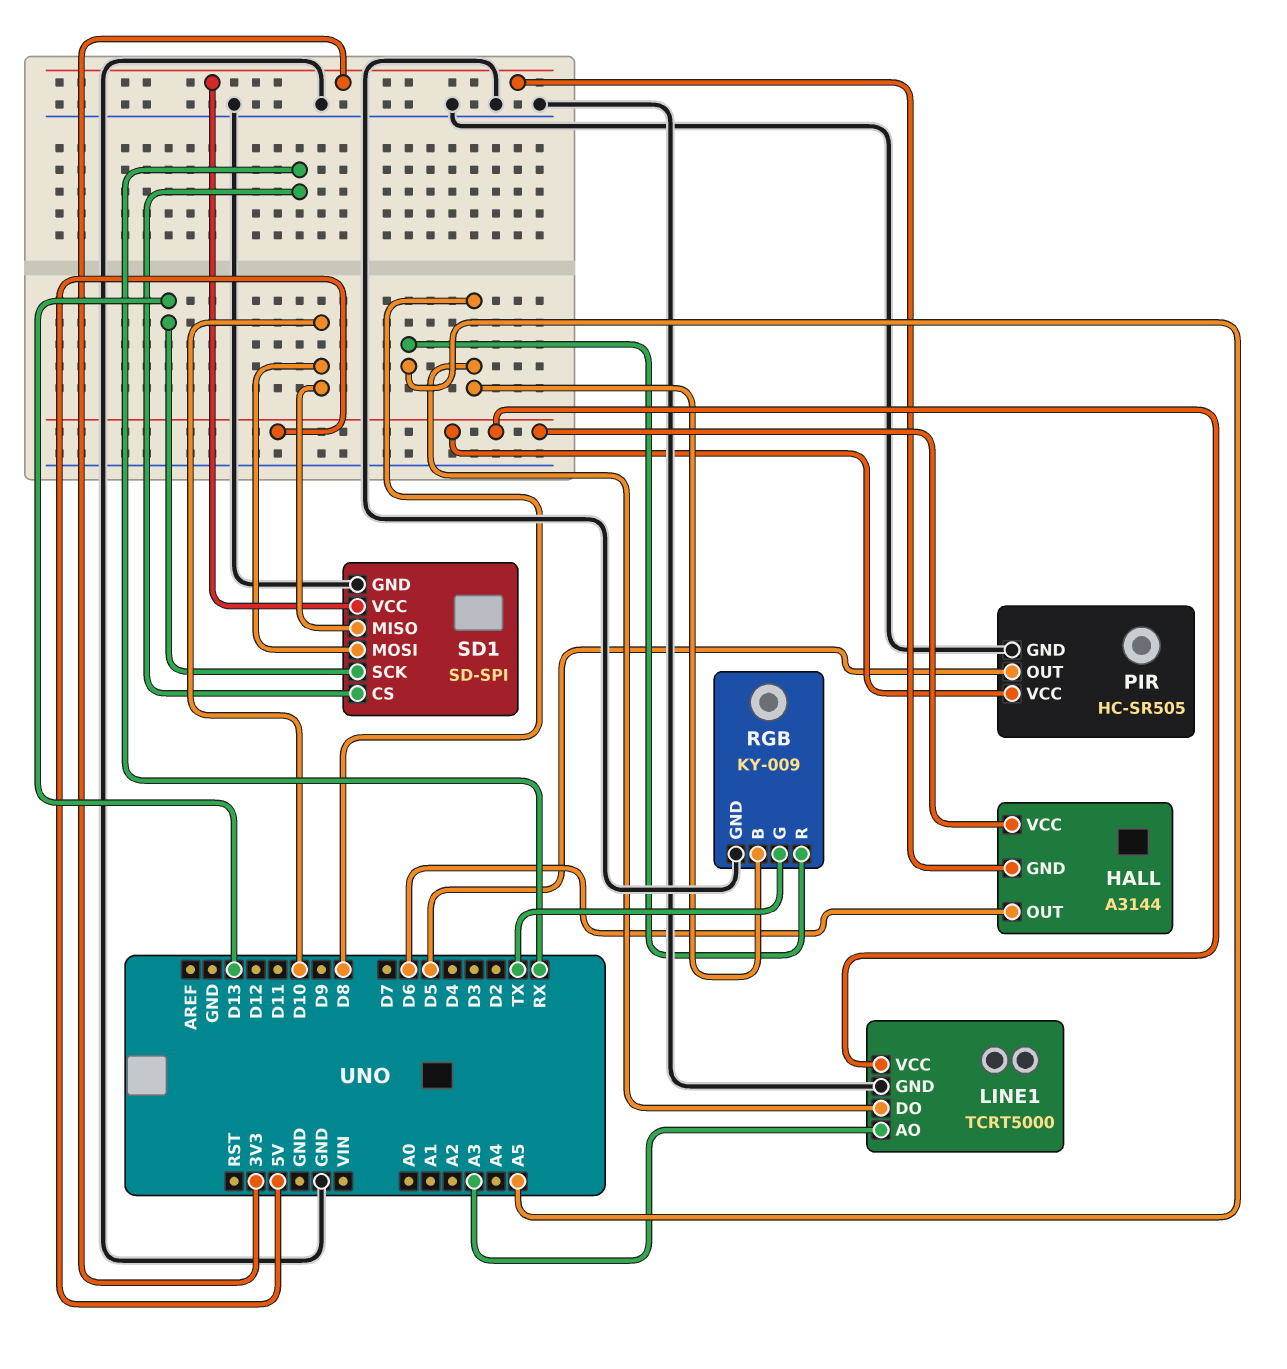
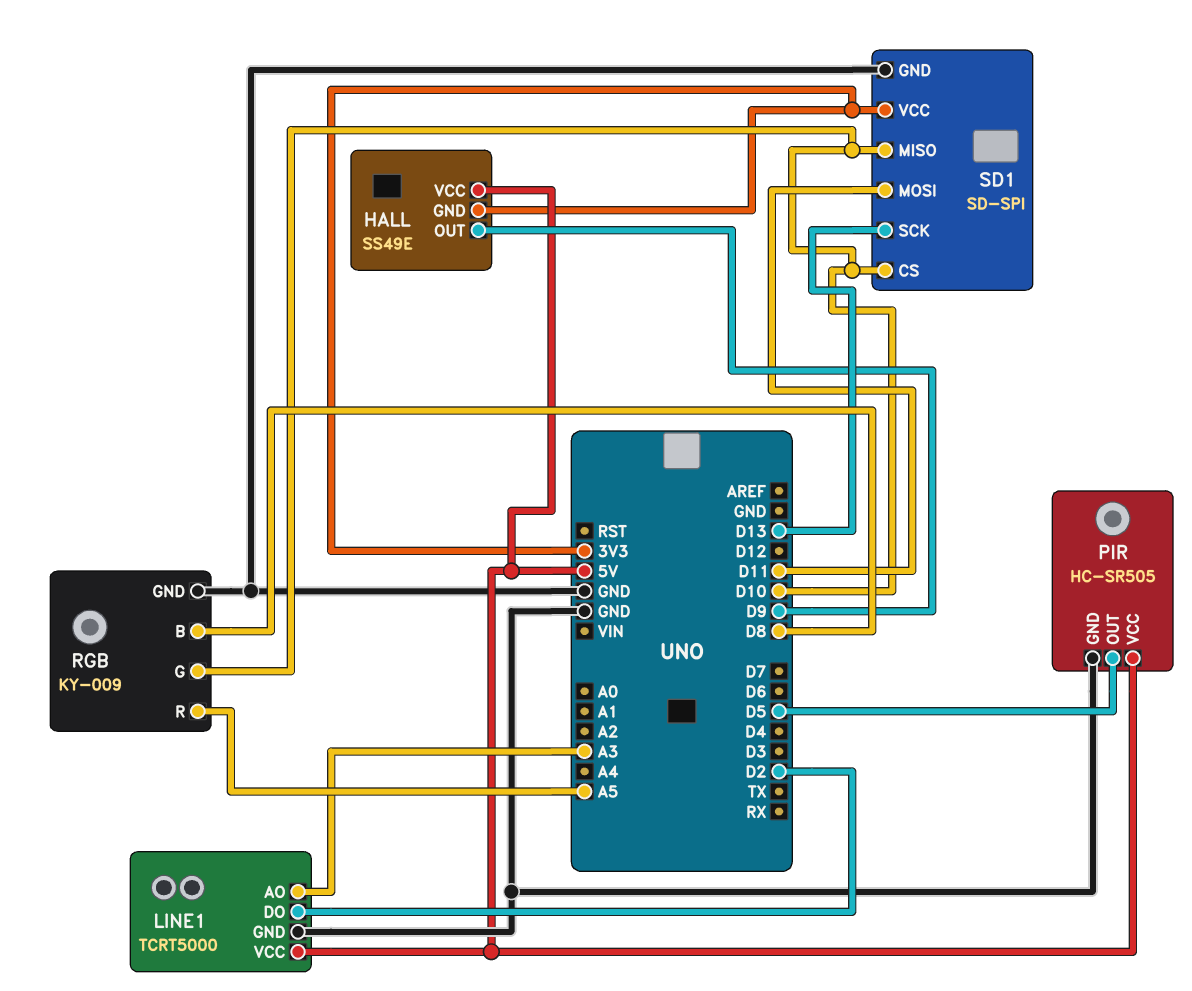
HALL: A3144 -> SS49E
HALL pin OUT: D6 -> D9
LINE1 pin DO: D8 -> D2
RGB pin G: TX -> D10
SD1 pin CS: RX -> D10
SD1 pin MOSI: D10 -> D11

